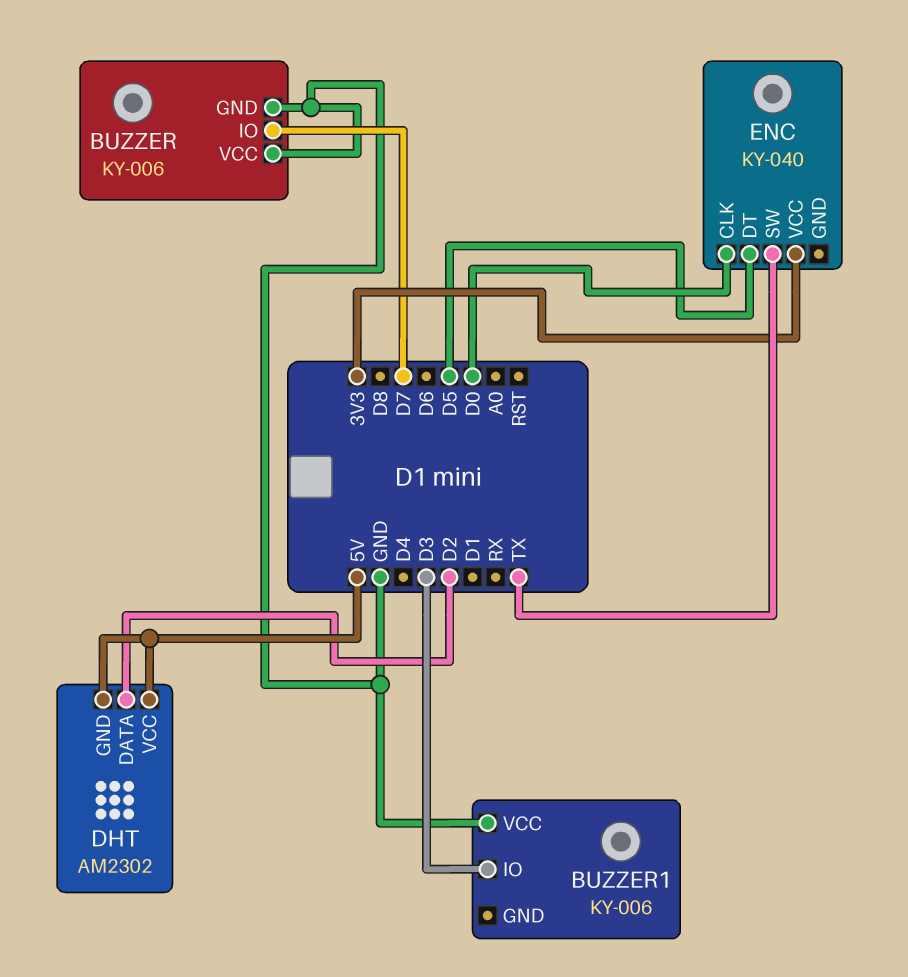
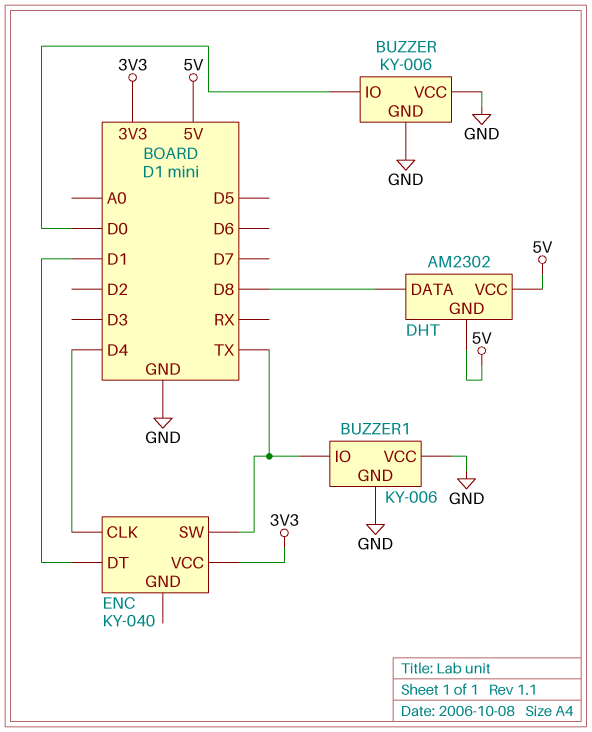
BUZZER pin IO: D7 -> D0
BUZZER1 pin GND: none -> GND
BUZZER1 pin IO: D3 -> TX
DHT pin DATA: D2 -> D8
ENC pin CLK: D0 -> D4
ENC pin DT: D5 -> D1

